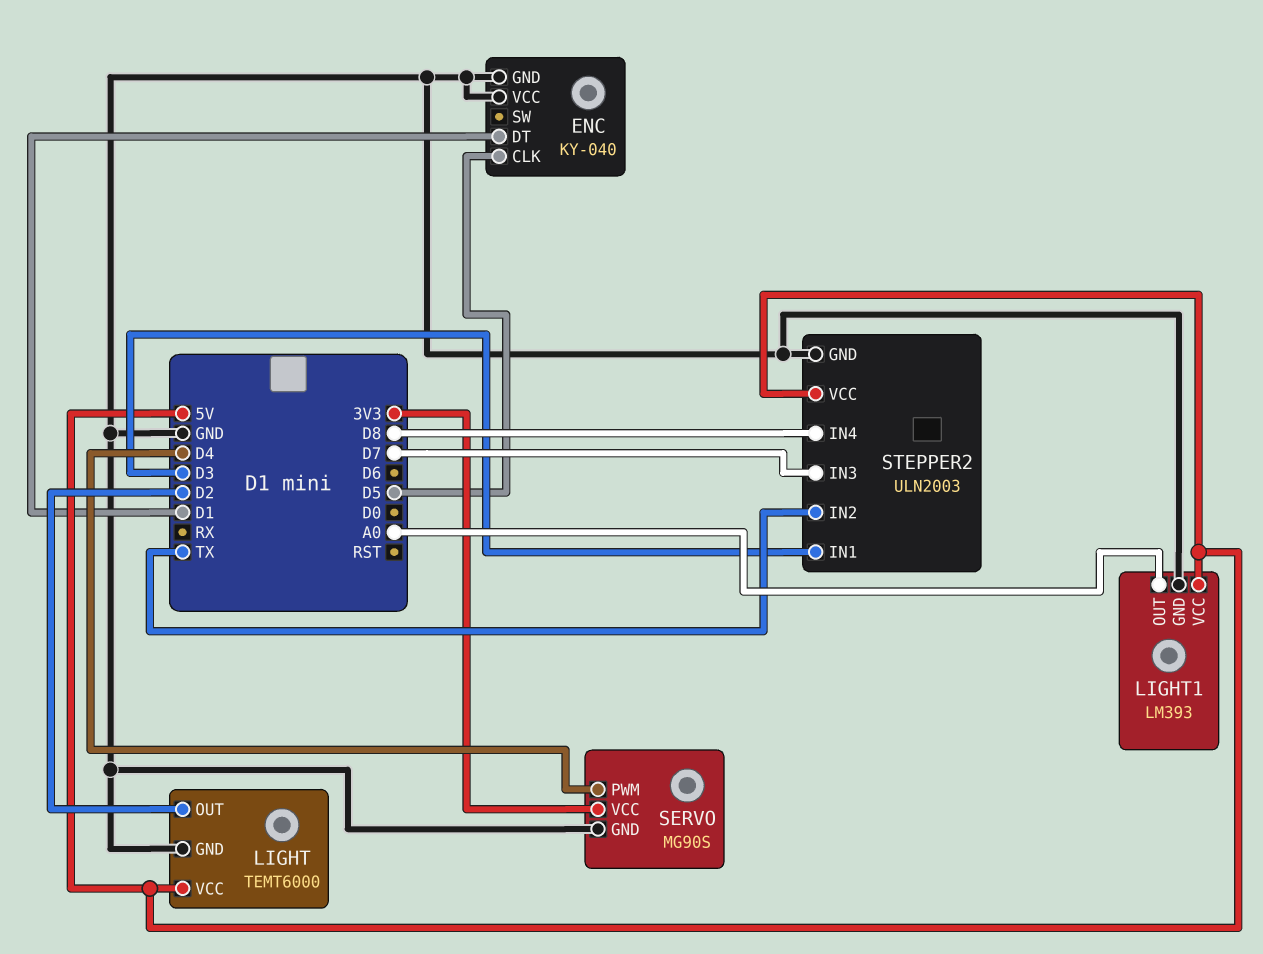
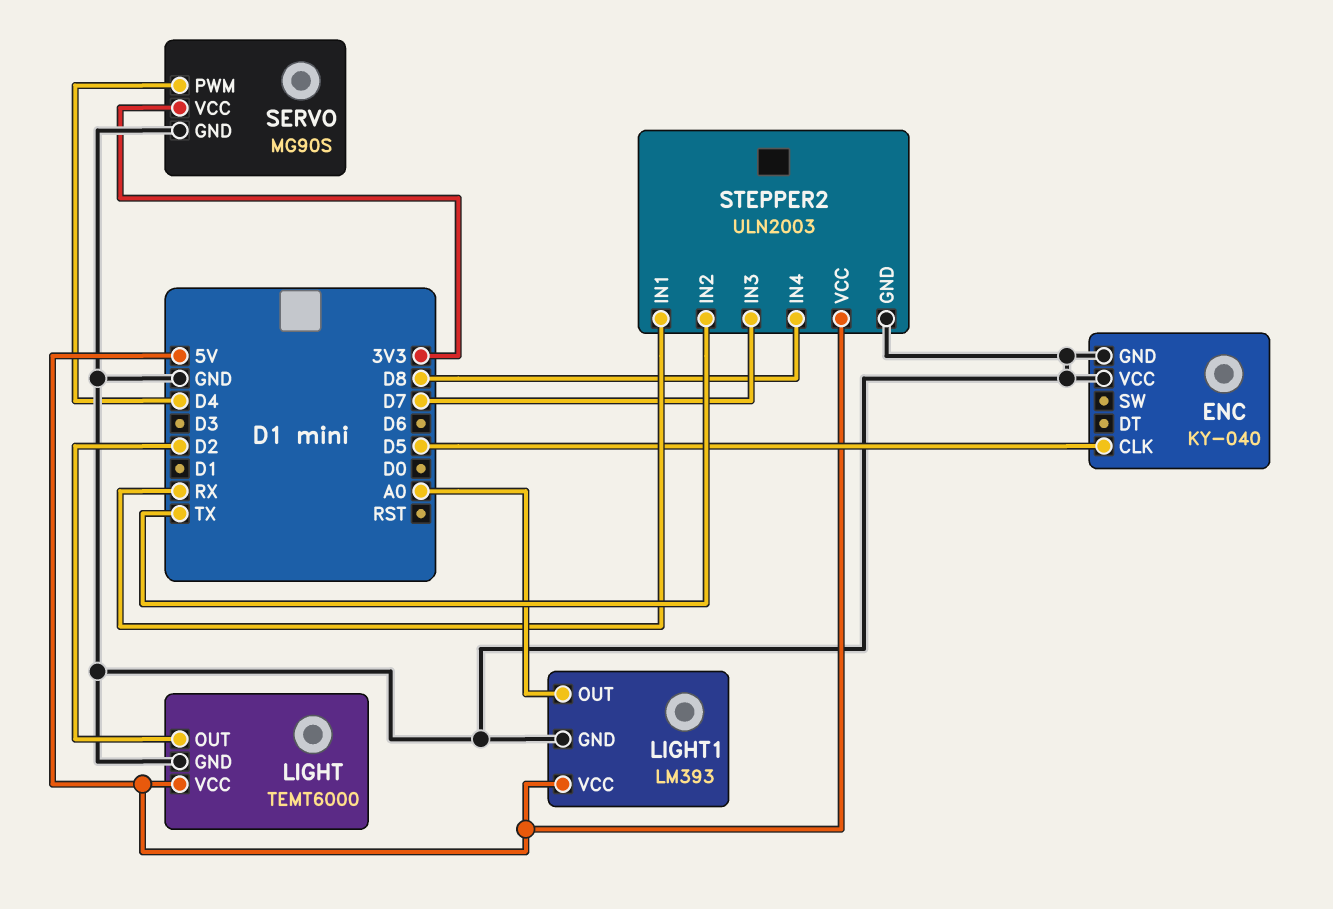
ENC pin DT: D1 -> none
STEPPER2 pin IN1: D3 -> RX

